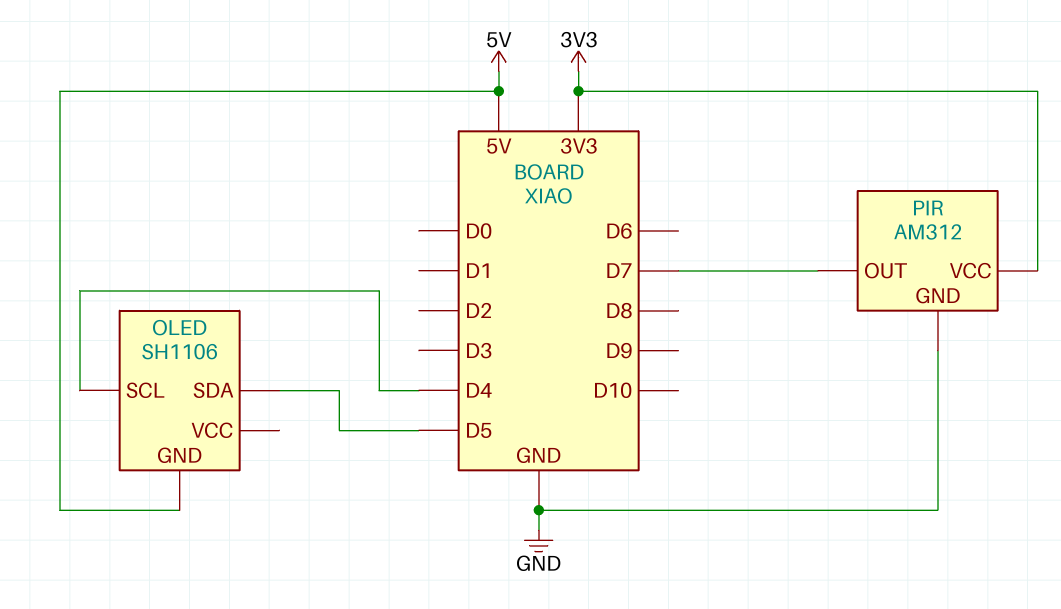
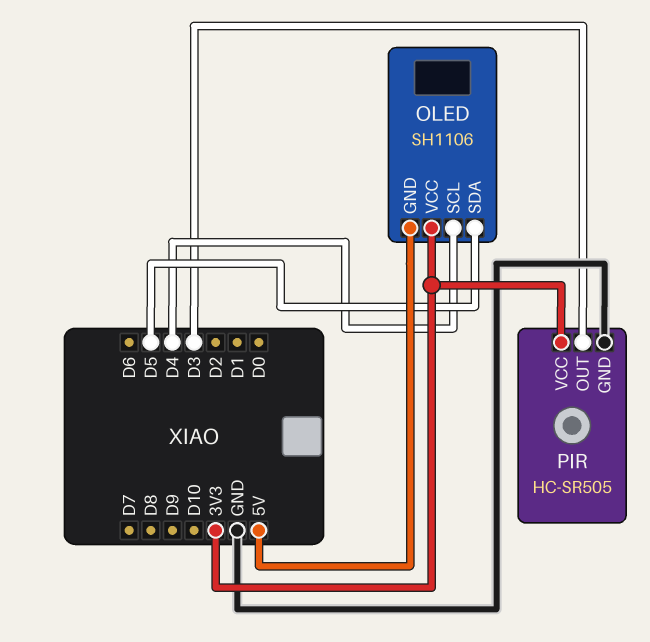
OLED pin VCC: none -> 3V3
PIR: AM312 -> HC-SR505
PIR pin OUT: D7 -> D3

